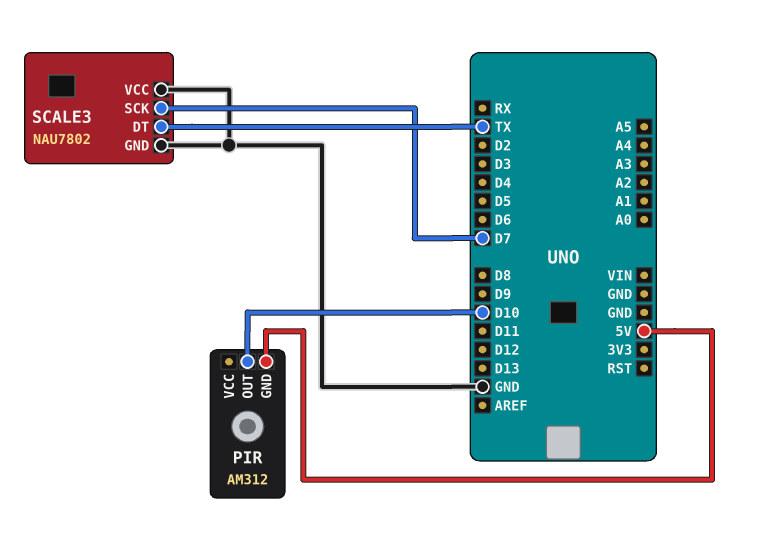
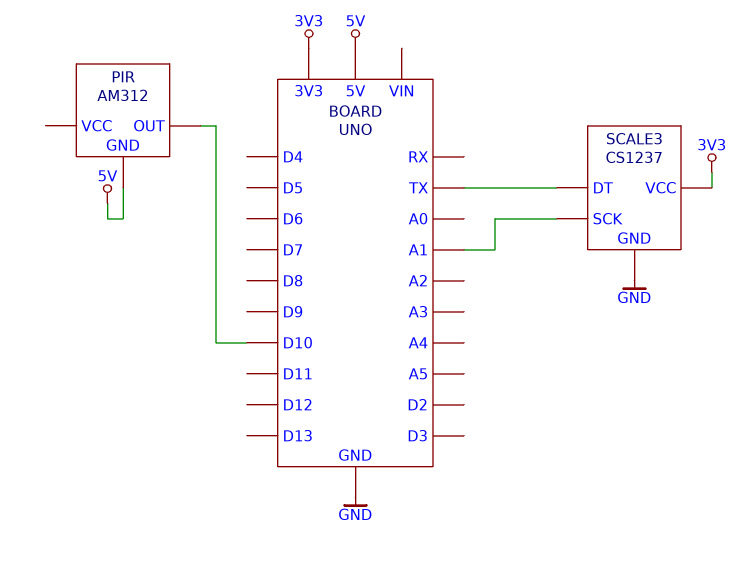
SCALE3: NAU7802 -> CS1237
SCALE3 pin SCK: D7 -> A1
SCALE3 pin VCC: GND -> 3V3

